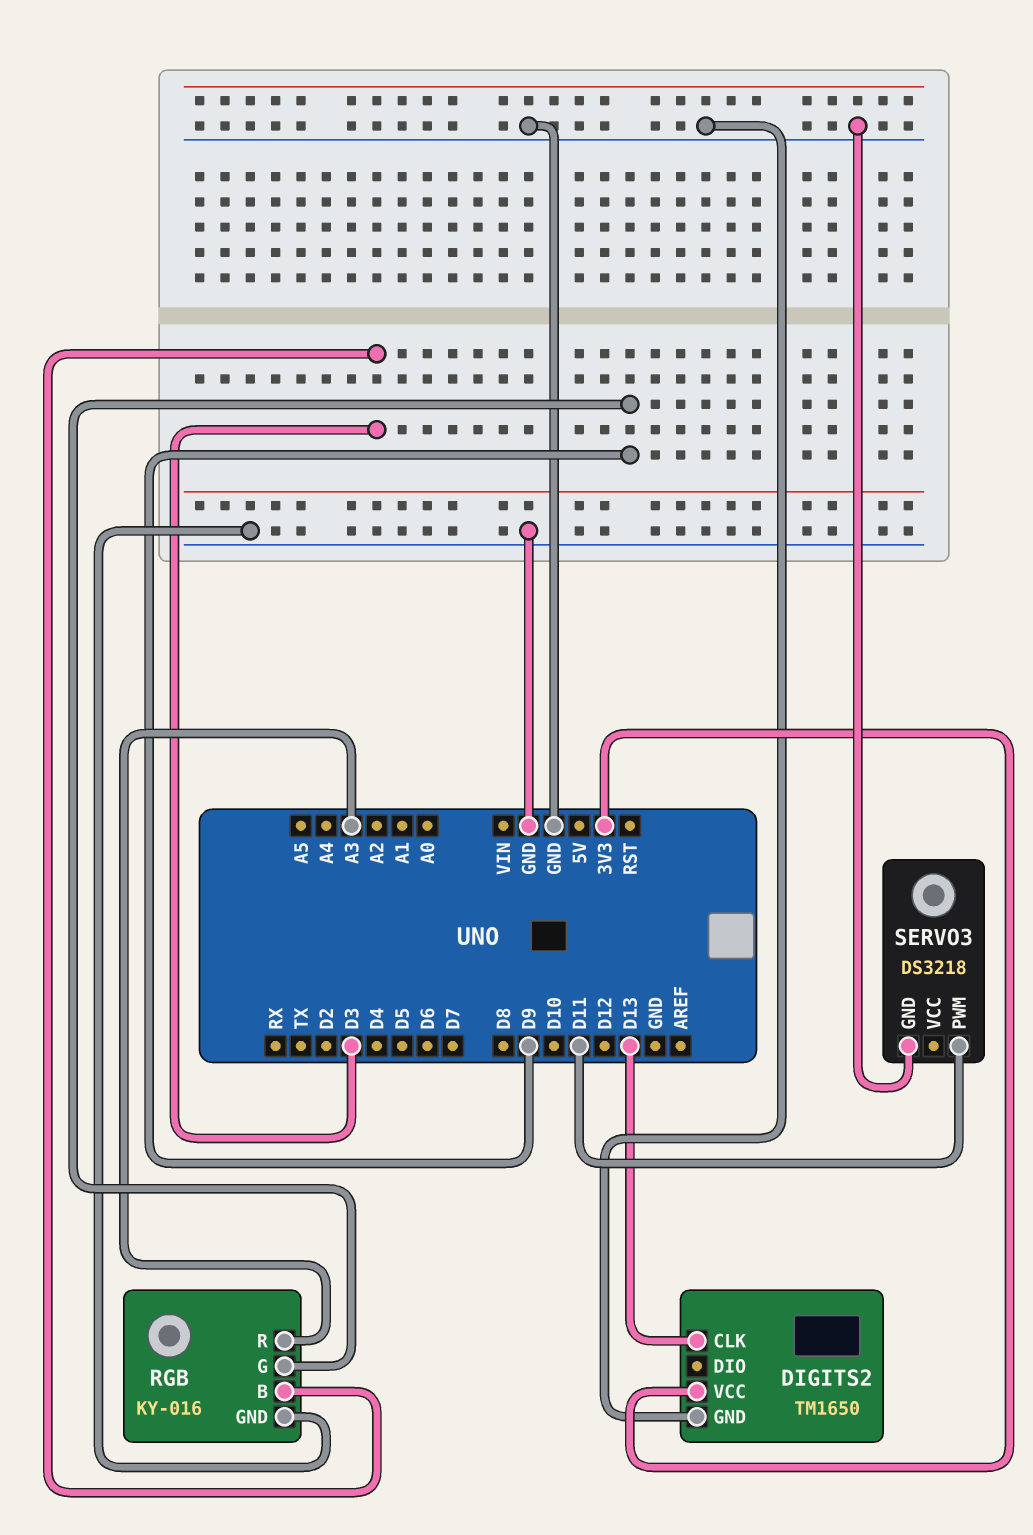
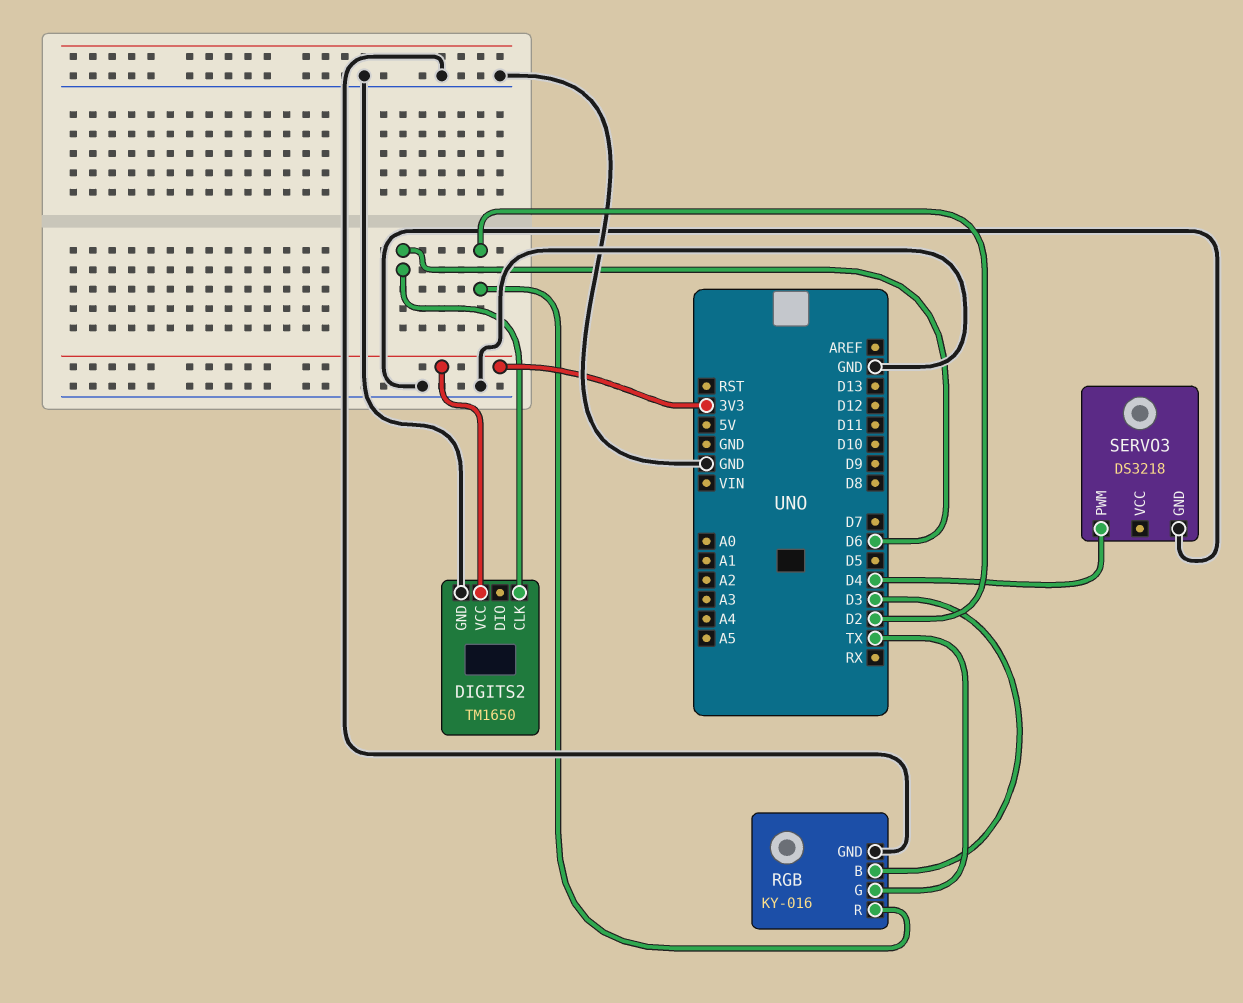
DIGITS2 pin CLK: D13 -> D6
RGB pin G: D9 -> TX
RGB pin R: A3 -> D2
SERVO3 pin PWM: D11 -> D4

